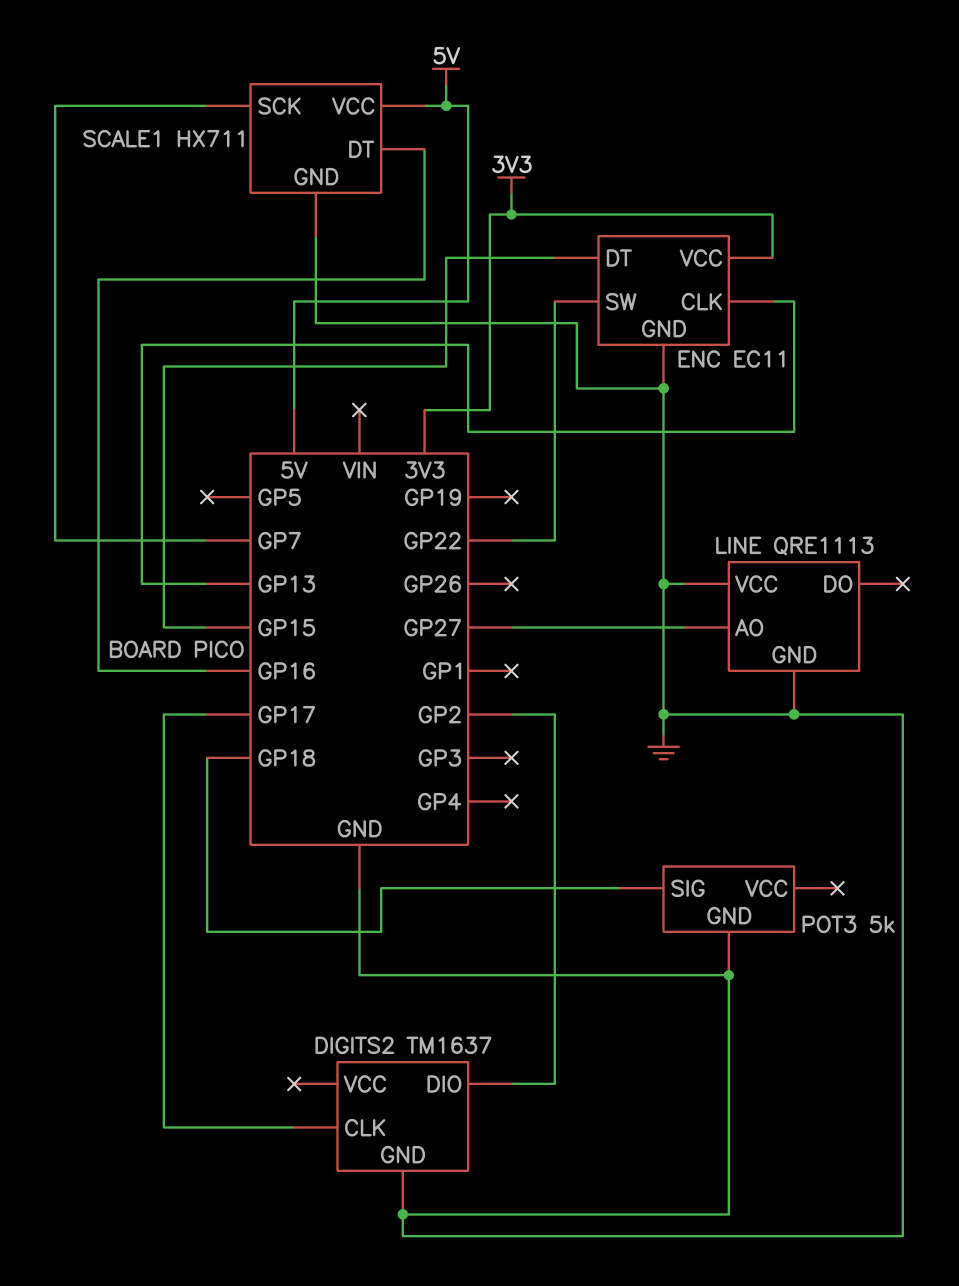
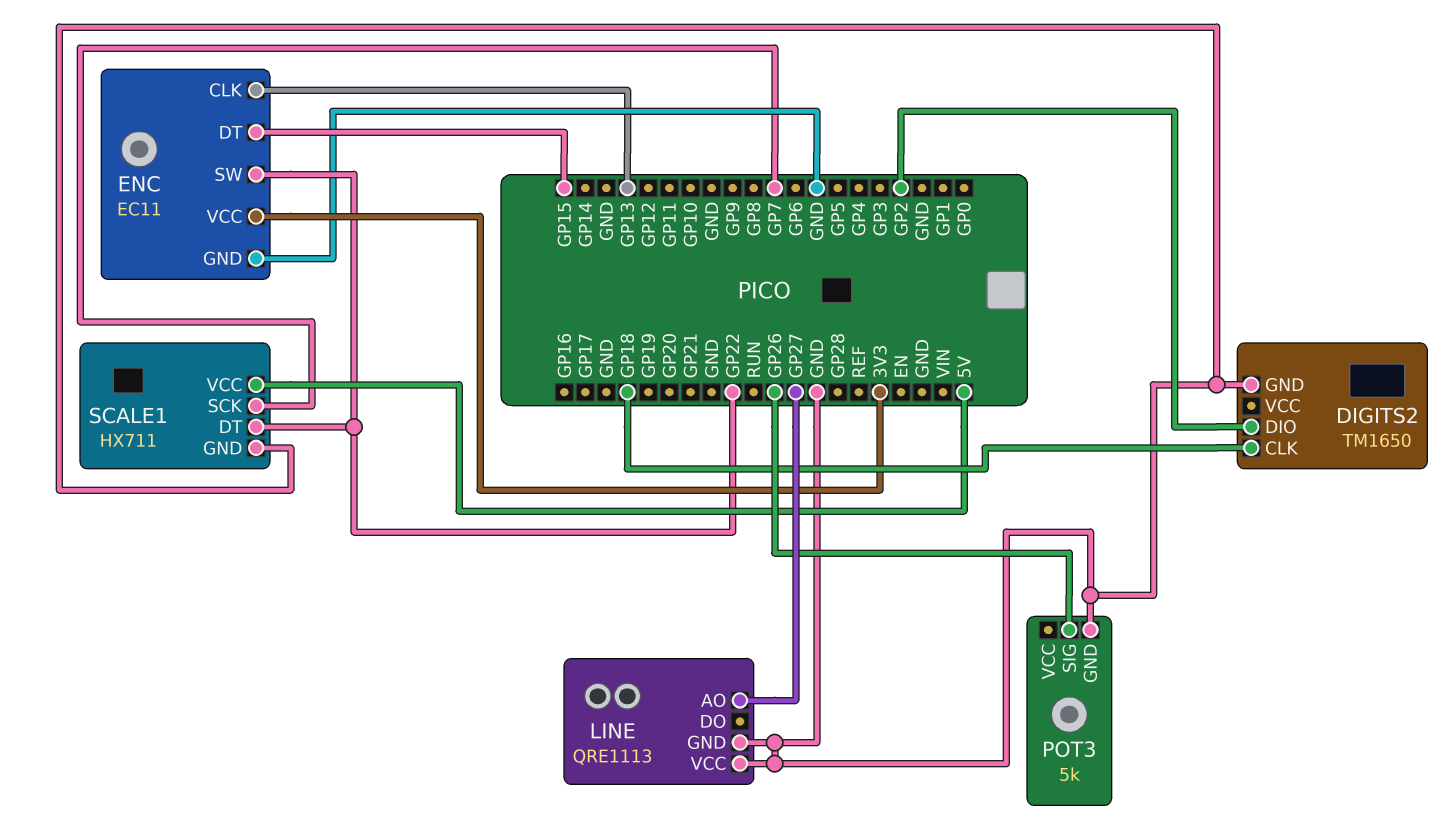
DIGITS2: TM1637 -> TM1650
DIGITS2 pin CLK: GP17 -> GP18
POT3 pin SIG: GP18 -> GP26
SCALE1 pin DT: GP16 -> GP22

